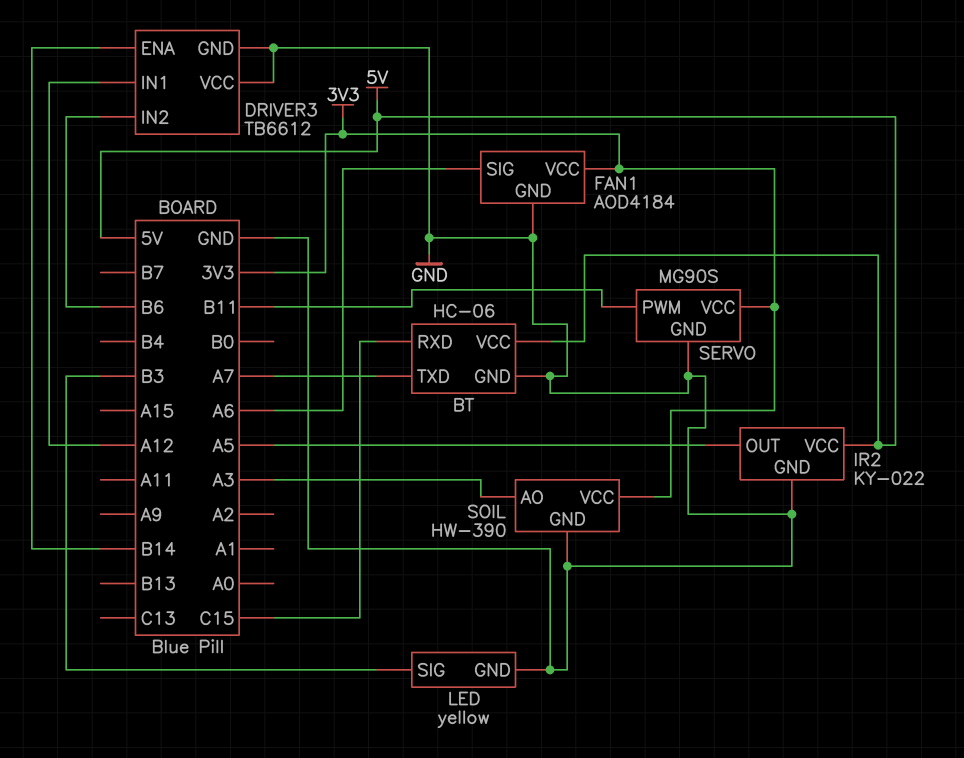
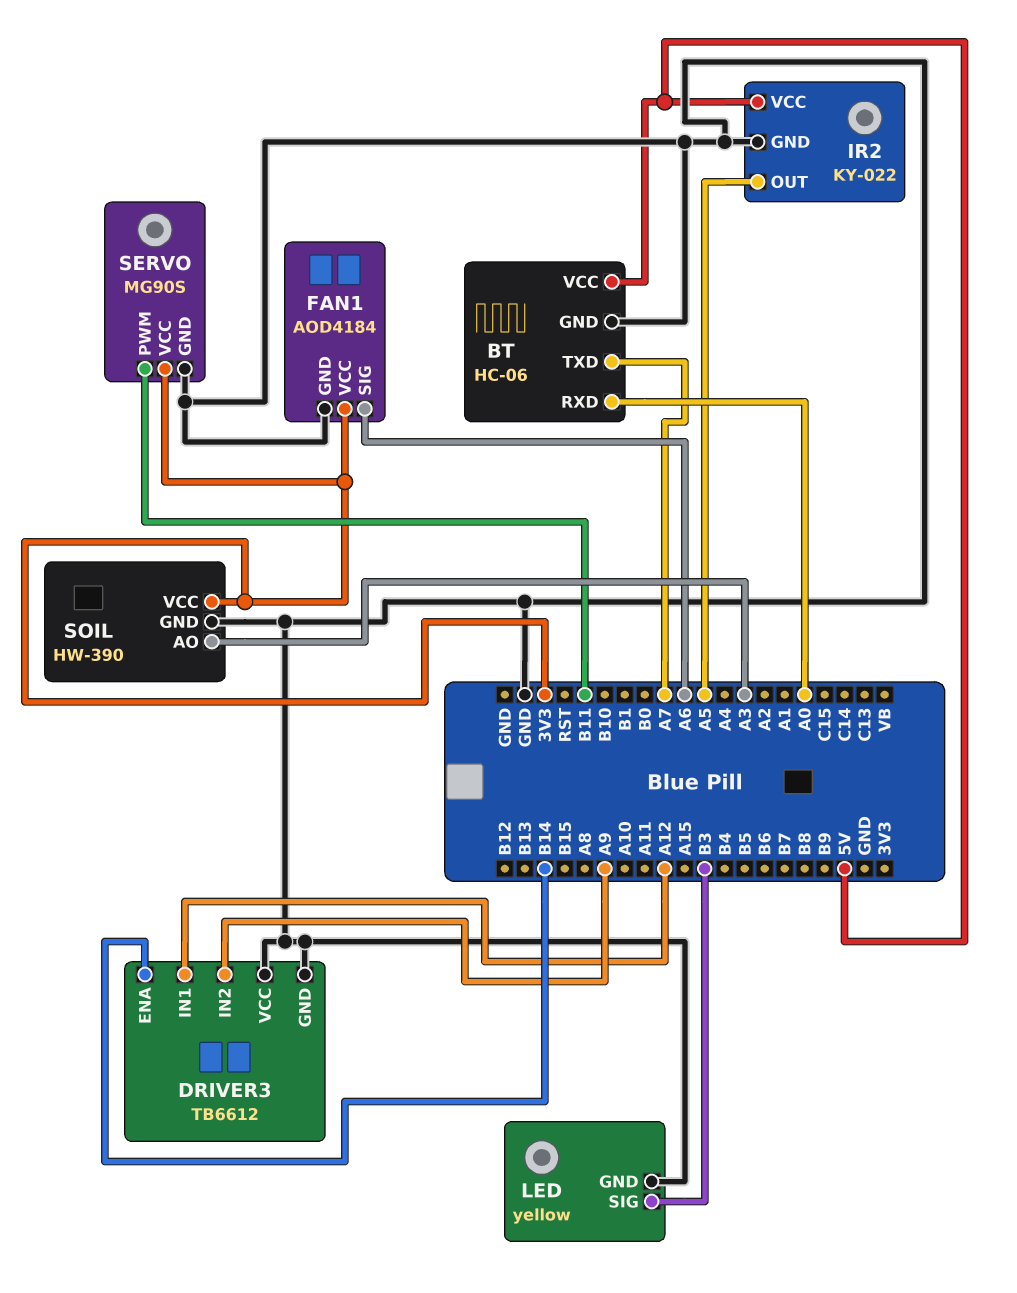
BT pin RXD: C15 -> A0
DRIVER3 pin IN2: B6 -> A9

